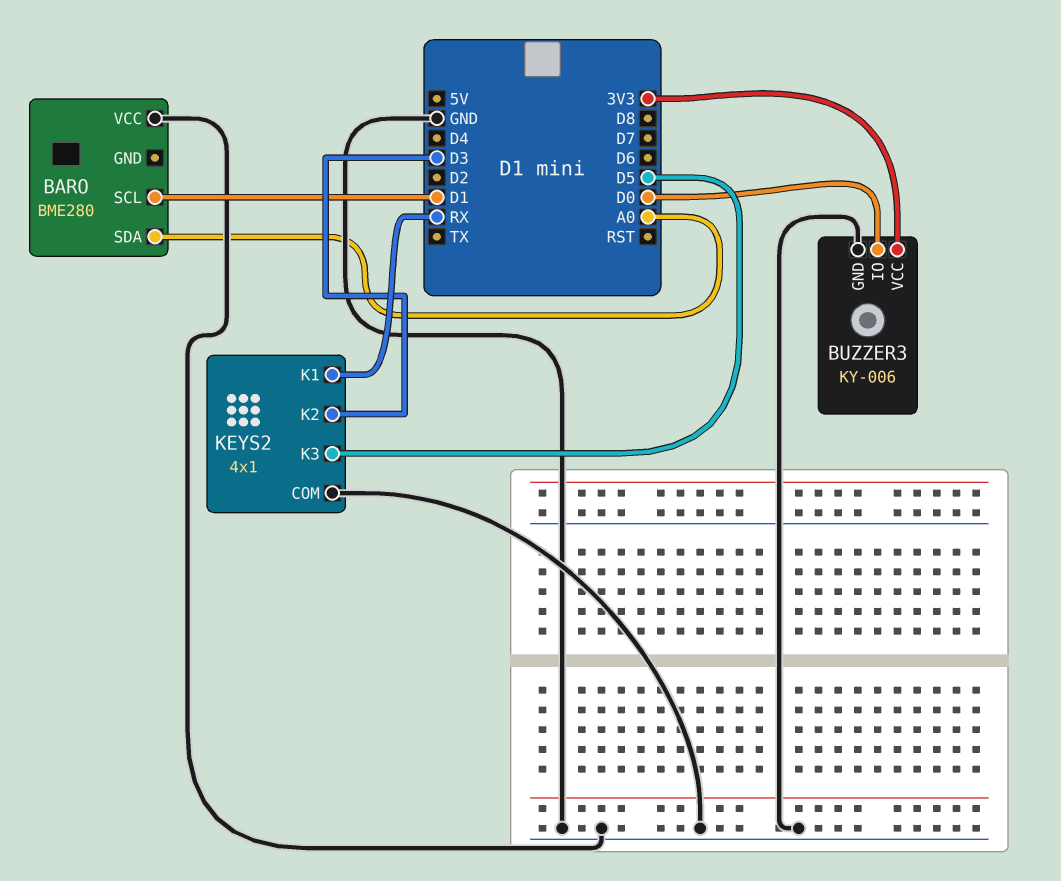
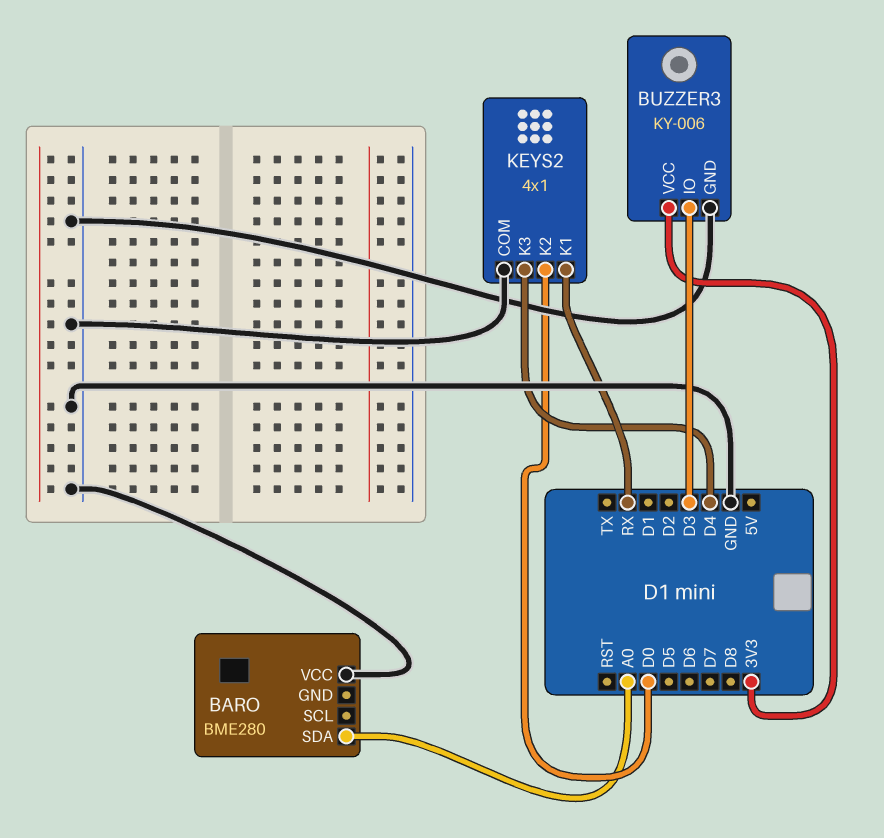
BARO pin SCL: D1 -> none
BUZZER3 pin IO: D0 -> D3
KEYS2 pin K2: D3 -> D0
KEYS2 pin K3: D5 -> D4

